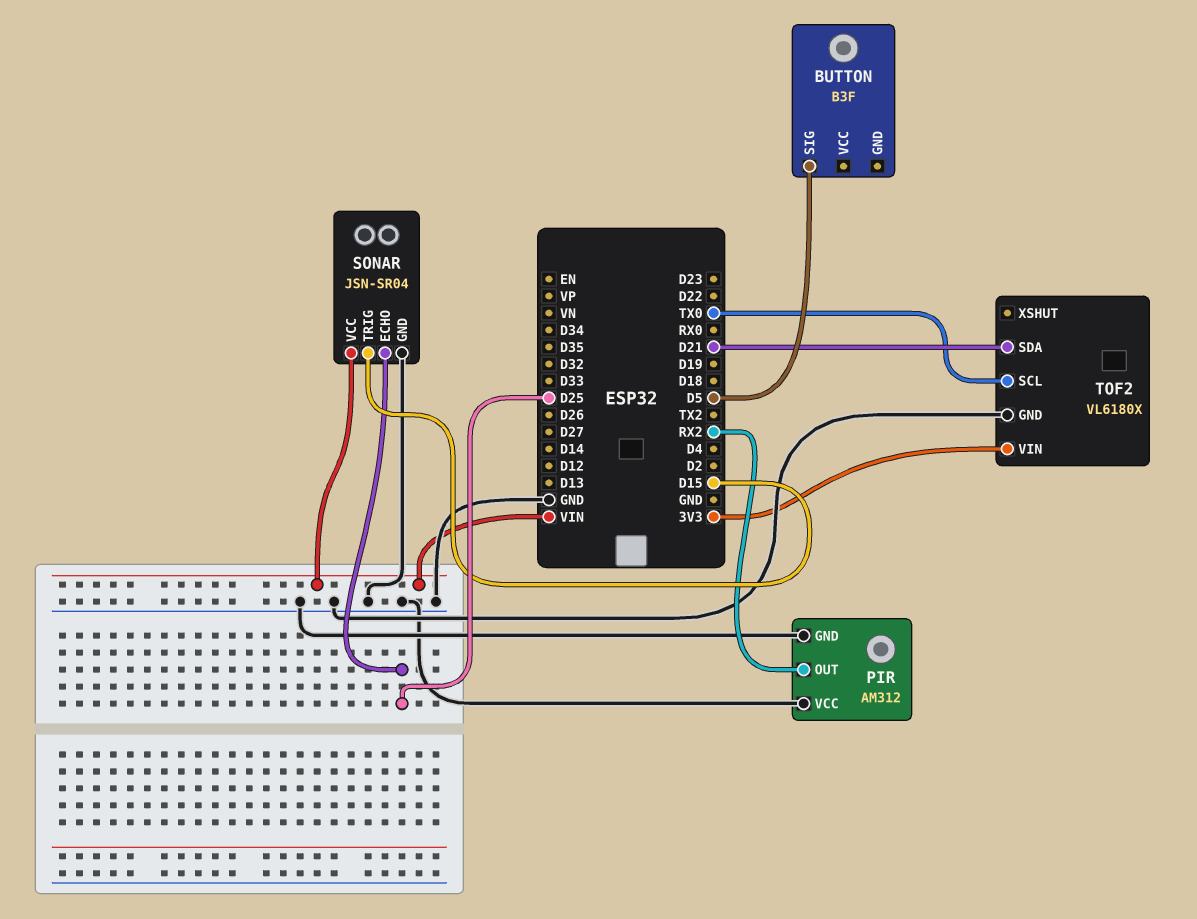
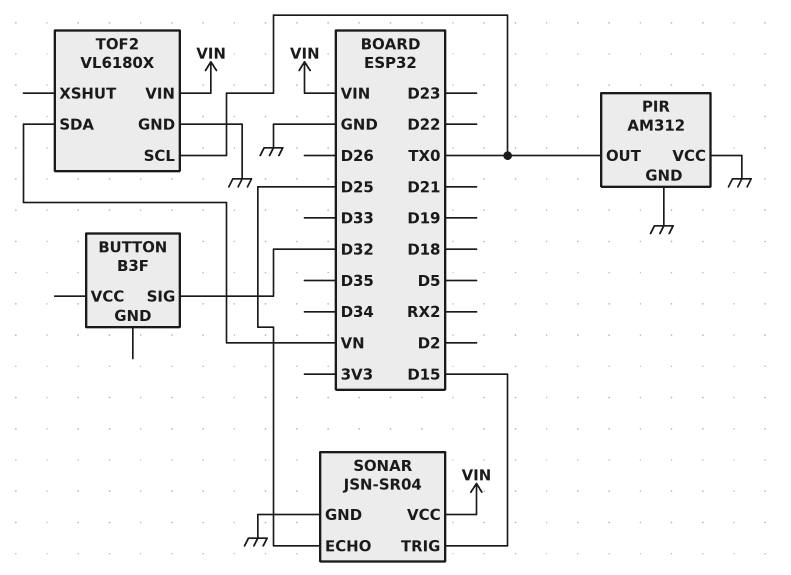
BUTTON pin SIG: D5 -> D32
PIR pin OUT: RX2 -> TX0
TOF2 pin SDA: D21 -> VN
TOF2 pin VIN: 3V3 -> VIN

